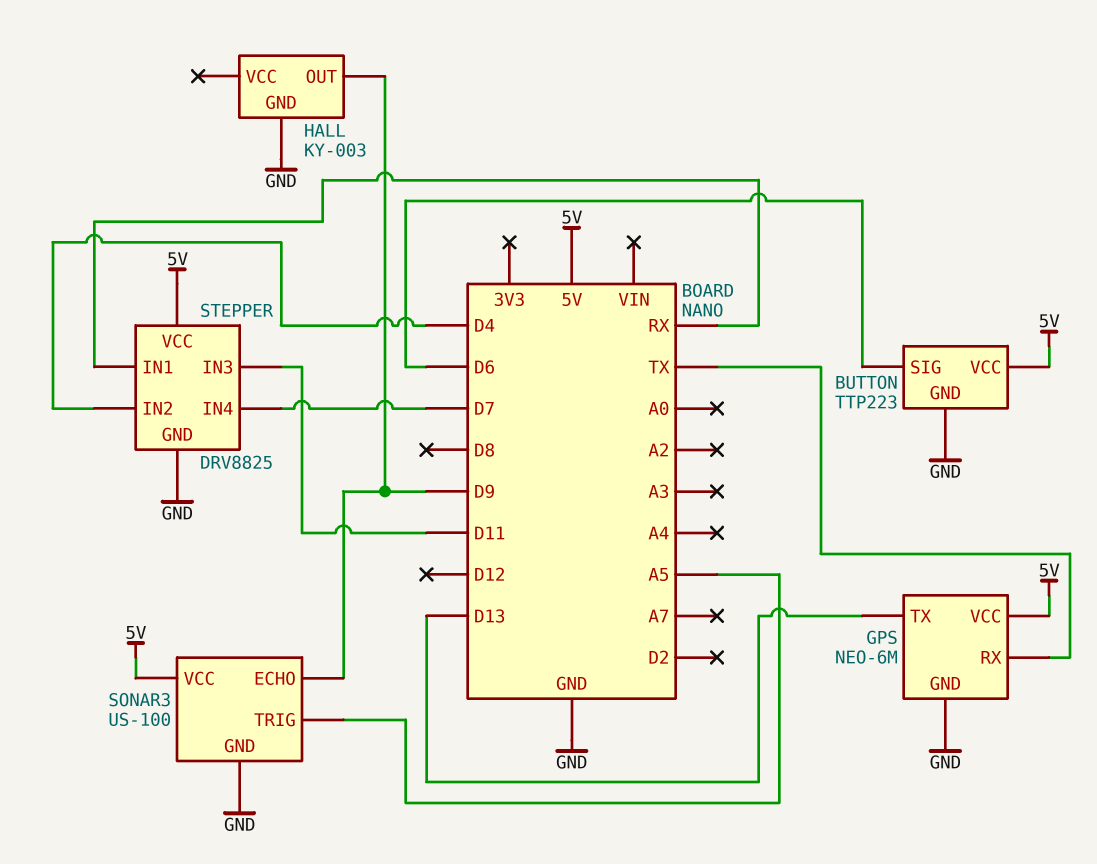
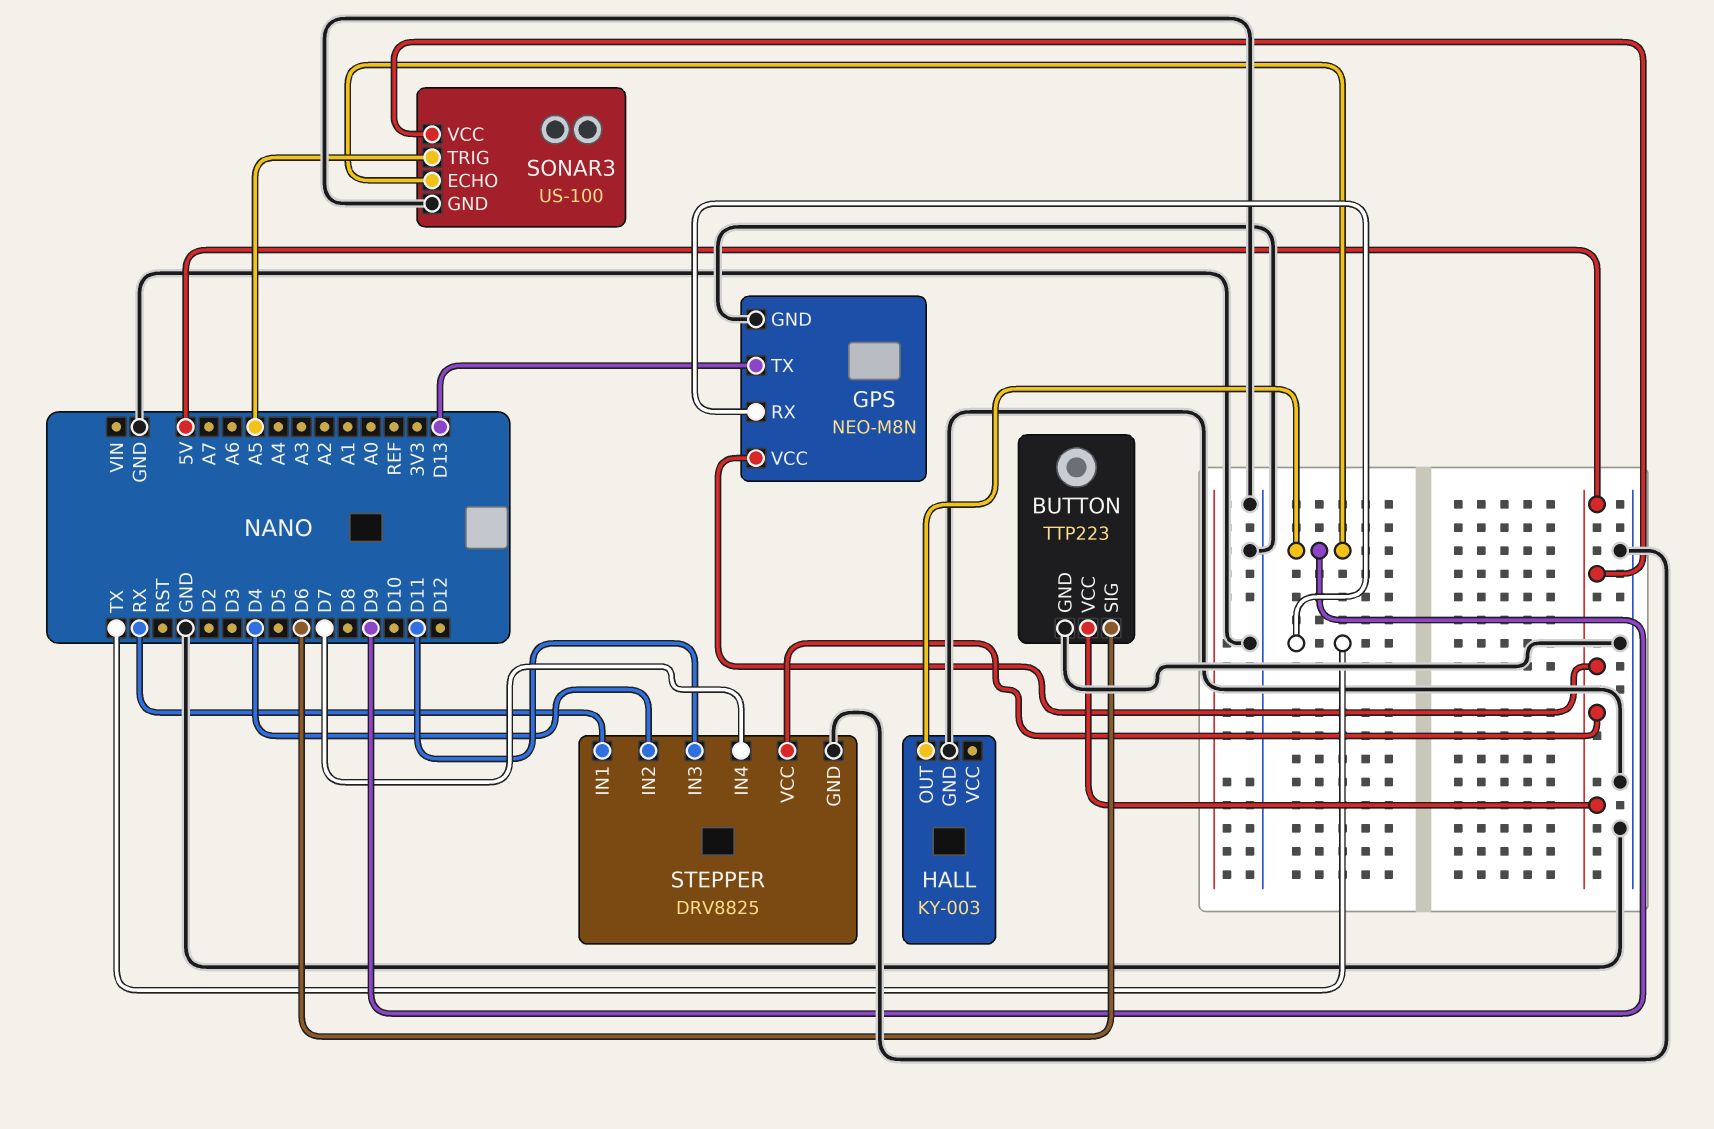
GPS: NEO-6M -> NEO-M8N

